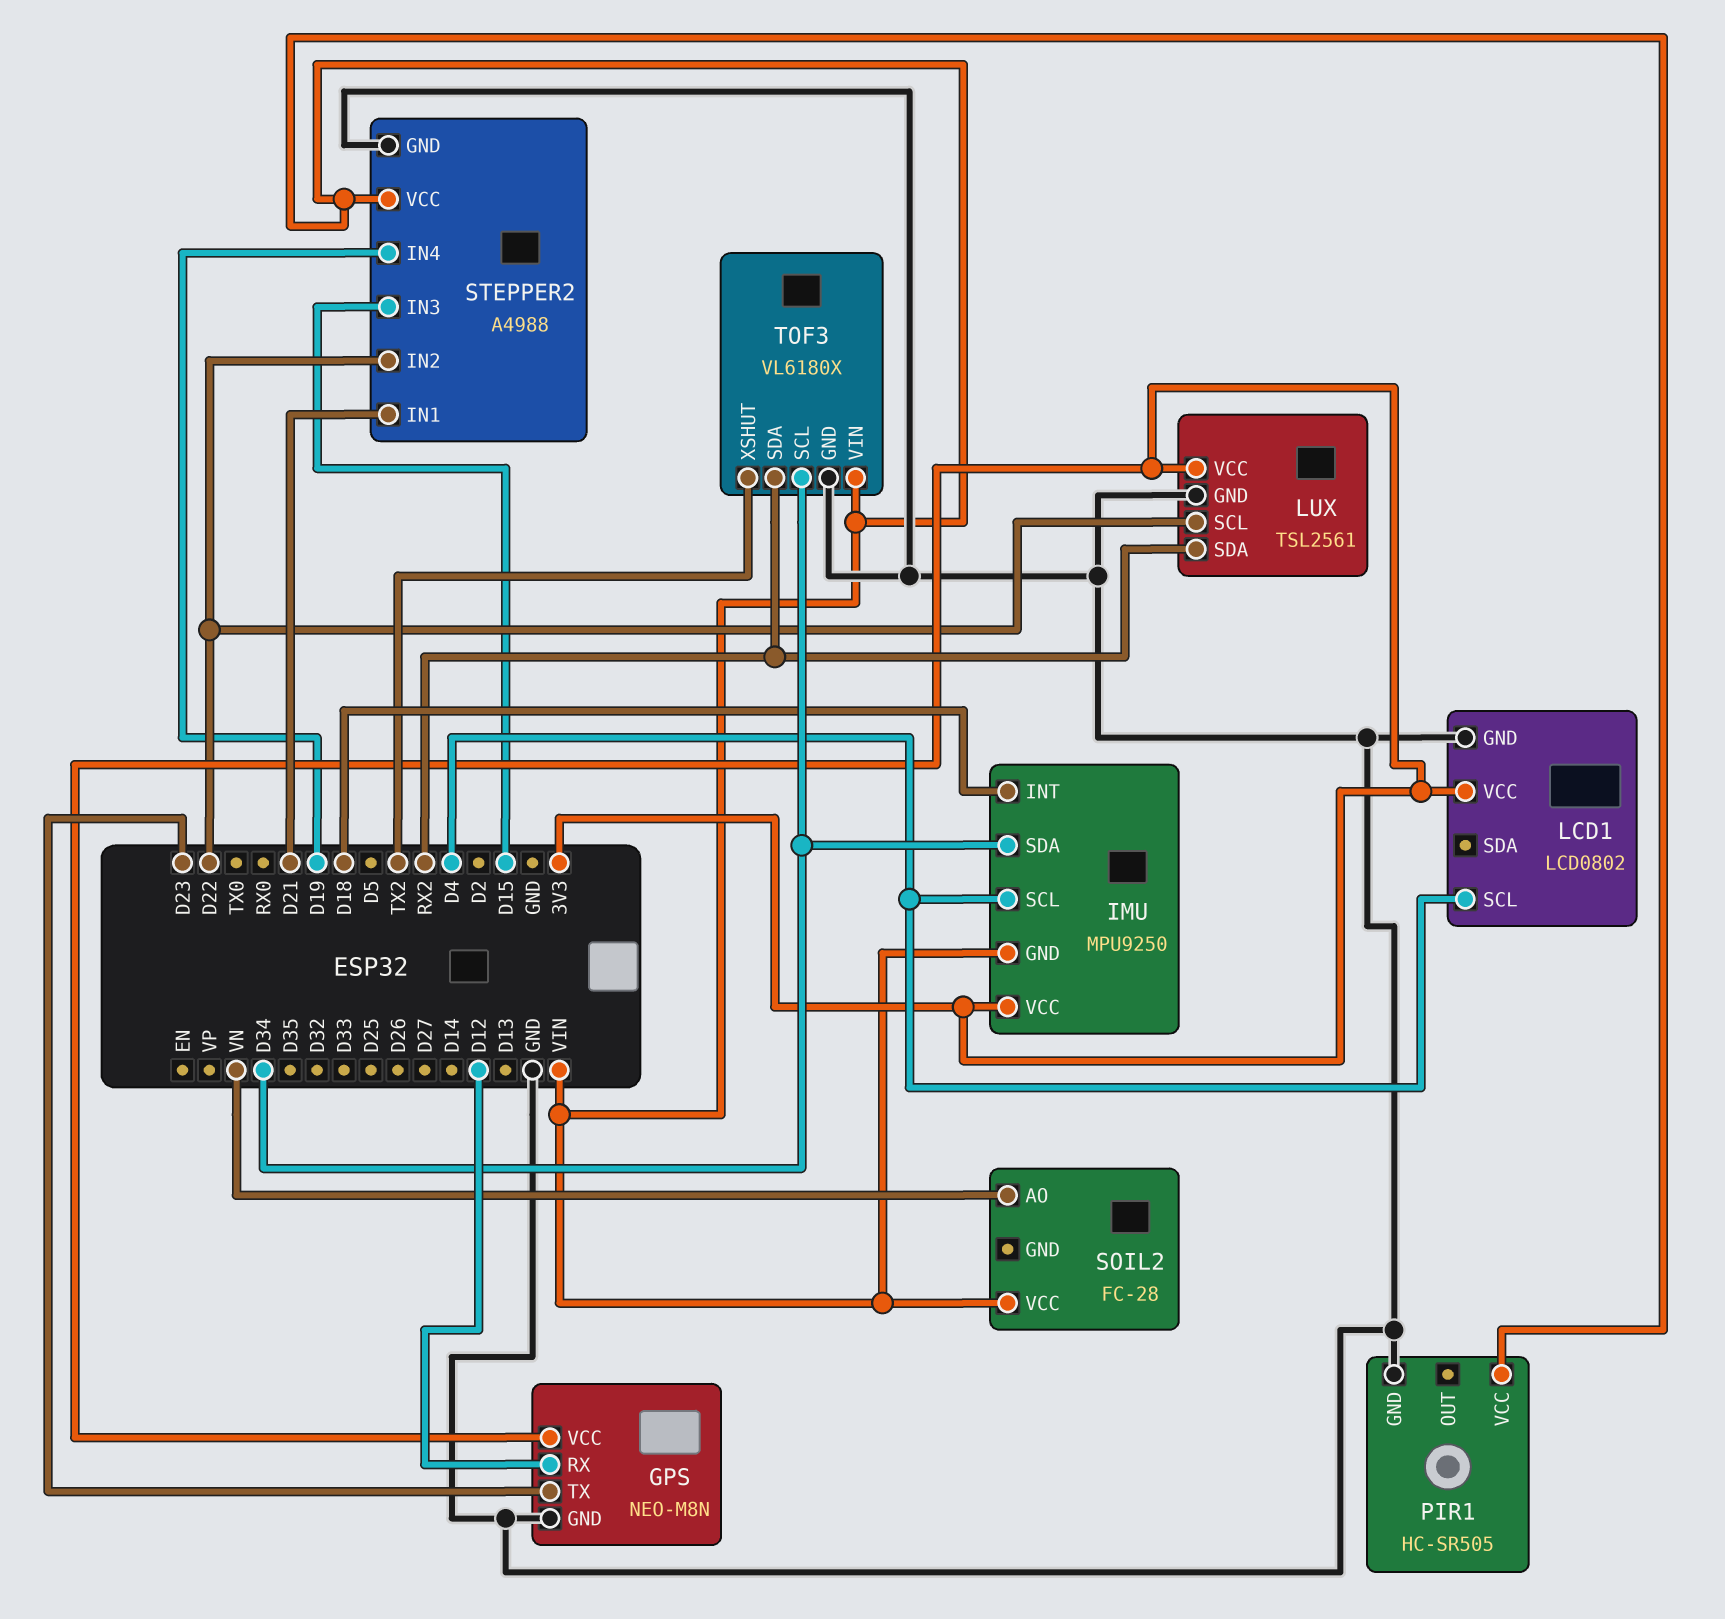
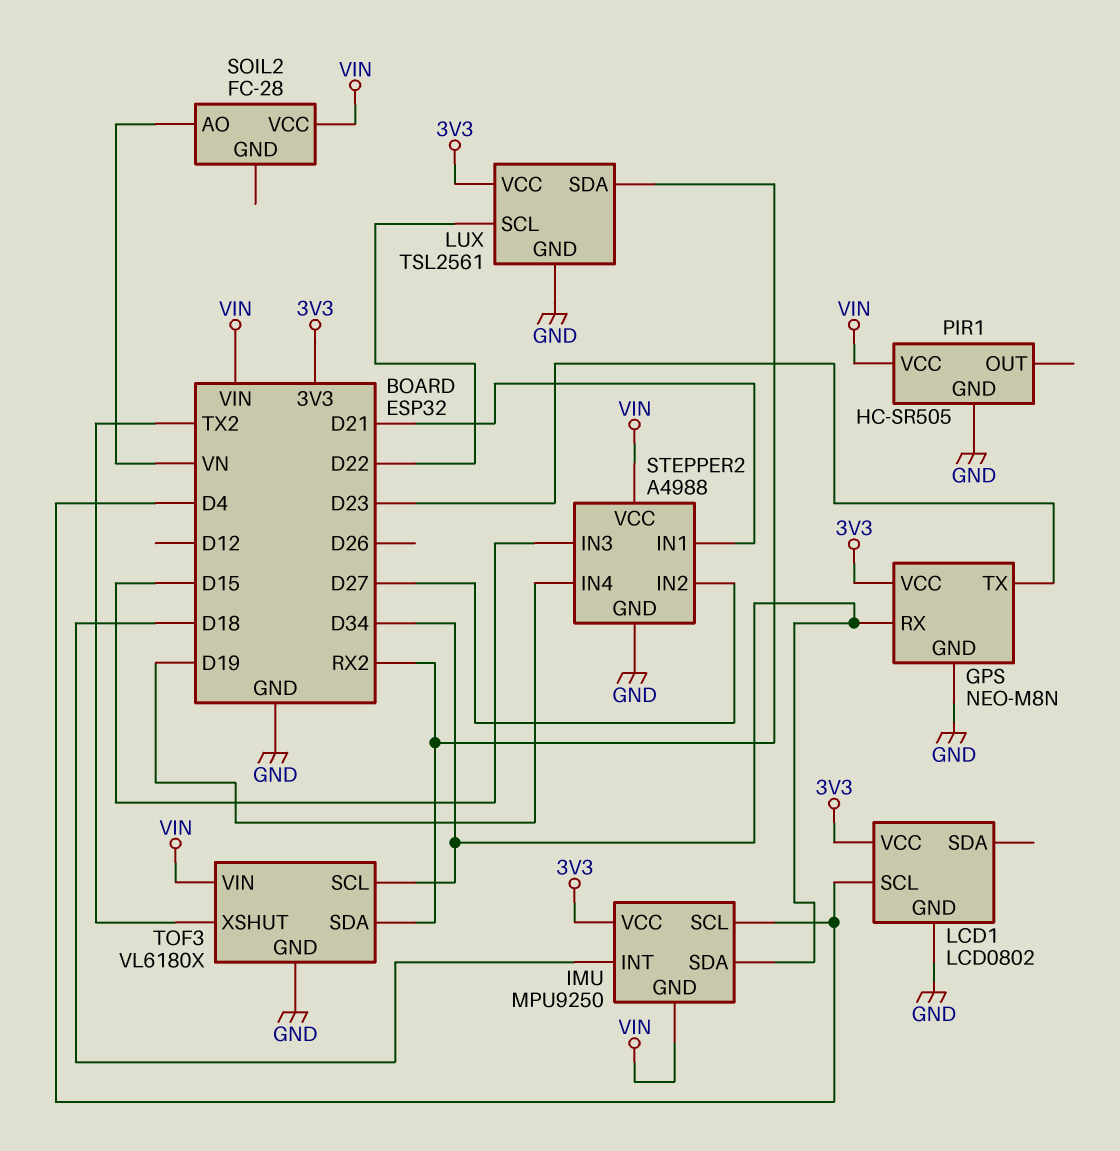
GPS pin RX: D12 -> D34
STEPPER2 pin IN2: D22 -> D27

